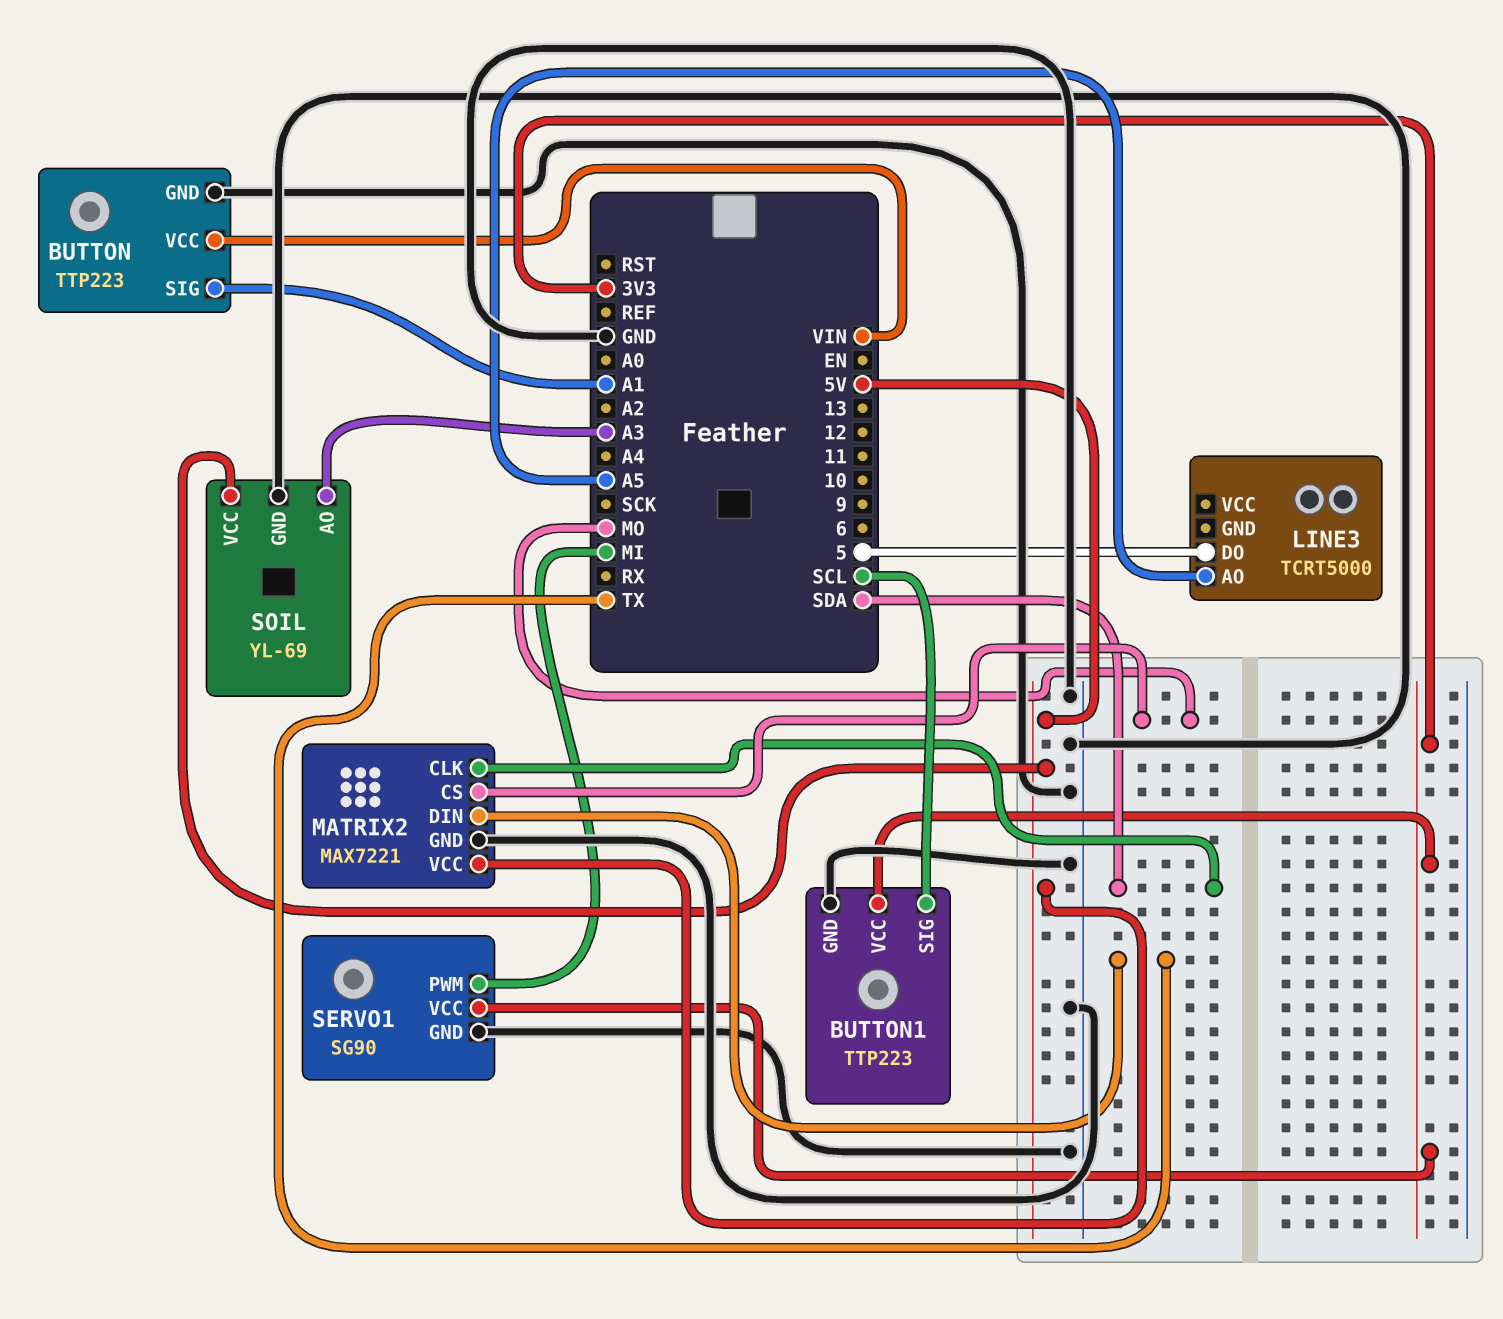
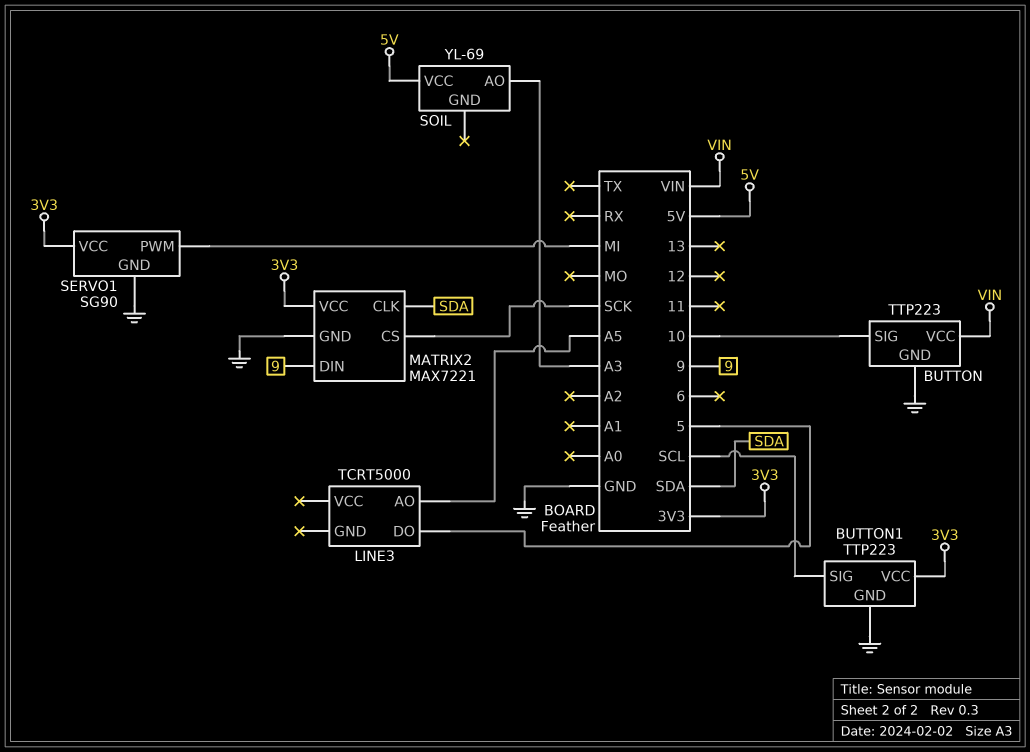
BUTTON pin SIG: A1 -> 10
MATRIX2 pin CS: MO -> SCK
MATRIX2 pin DIN: TX -> 9
MATRIX2 pin VCC: 5V -> 3V3
SOIL pin GND: GND -> none

